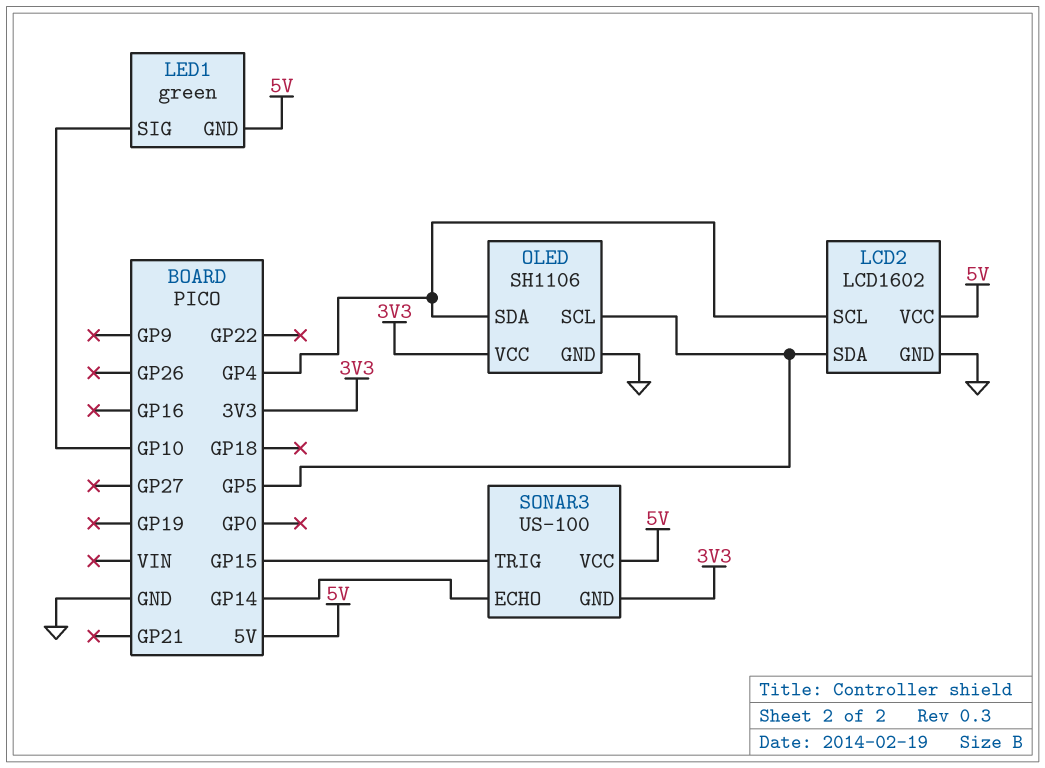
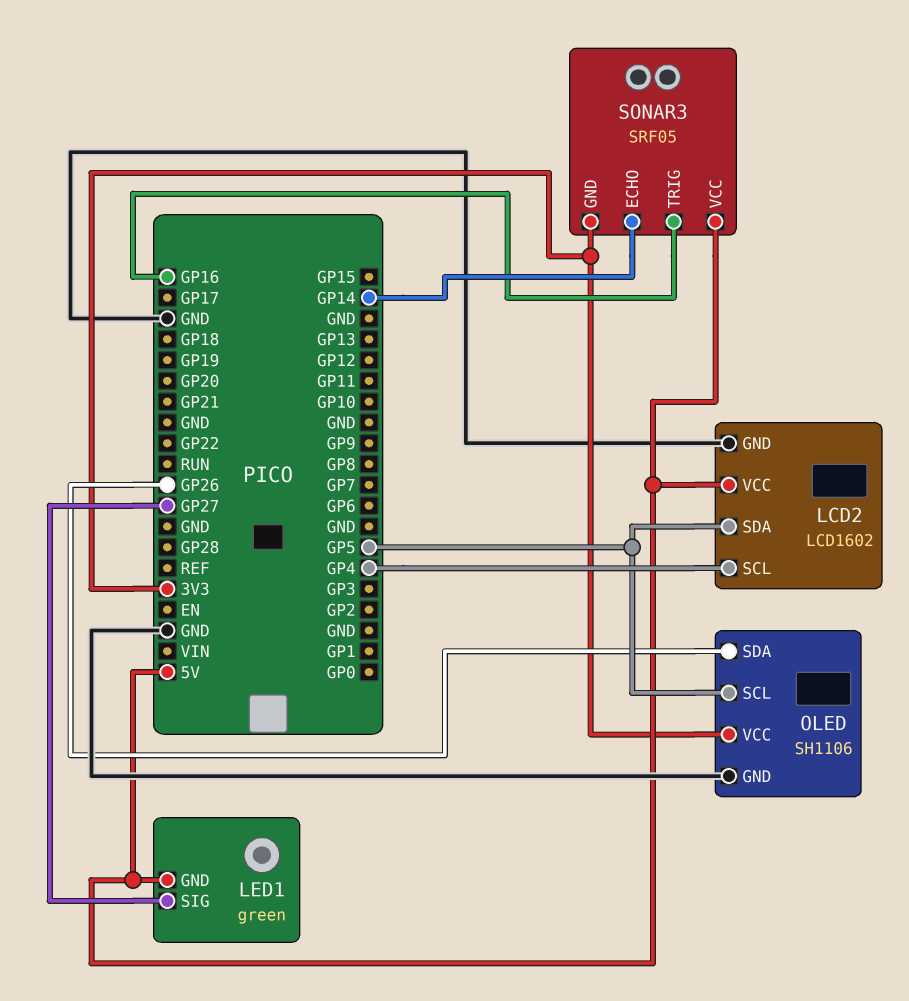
LED1 pin SIG: GP10 -> GP27
OLED pin SDA: GP4 -> GP26
SONAR3: US-100 -> SRF05
SONAR3 pin TRIG: GP15 -> GP16

